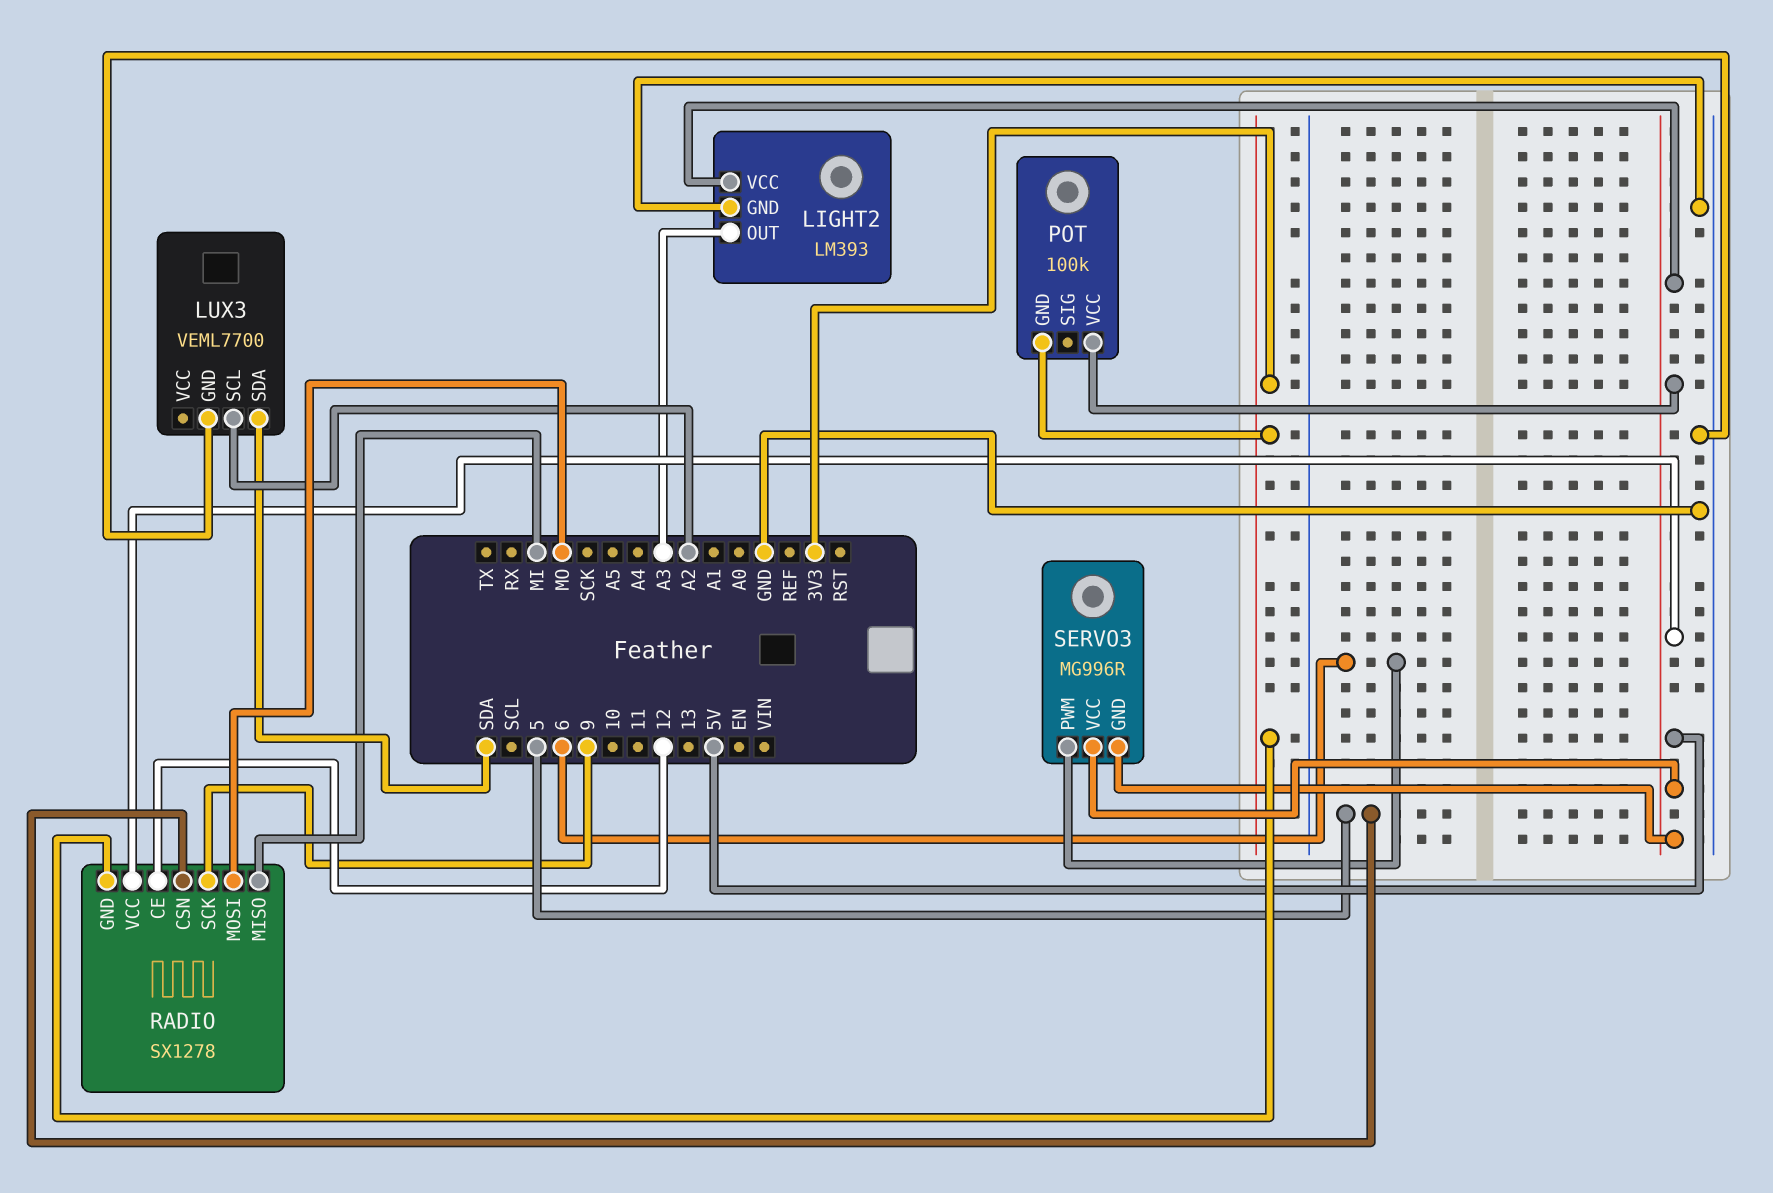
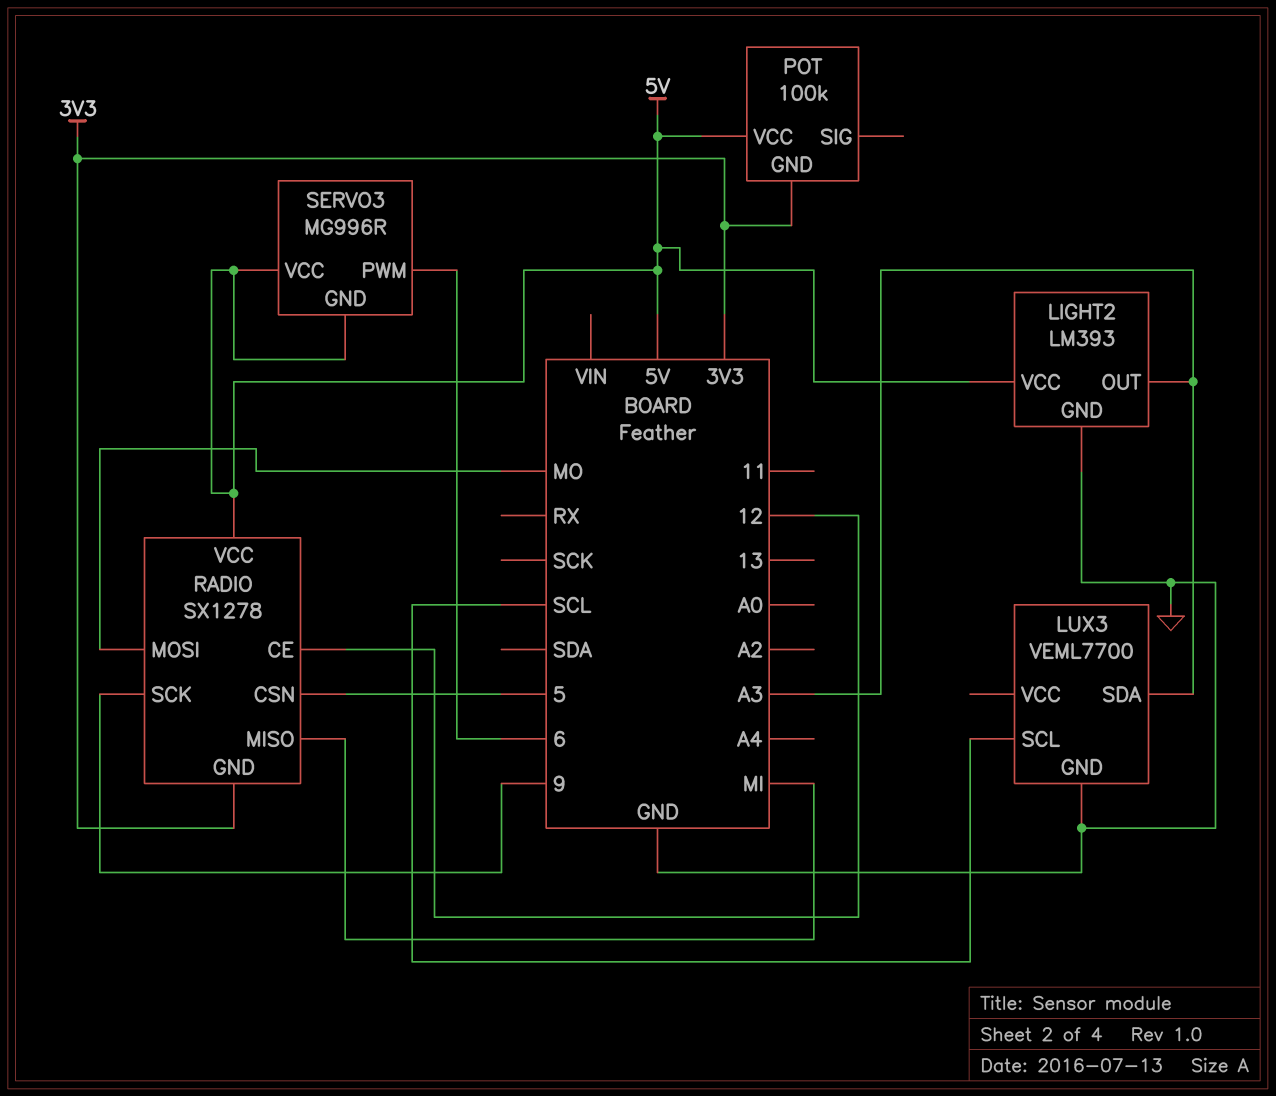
LUX3 pin SCL: A2 -> SCL
LUX3 pin SDA: SDA -> A3

